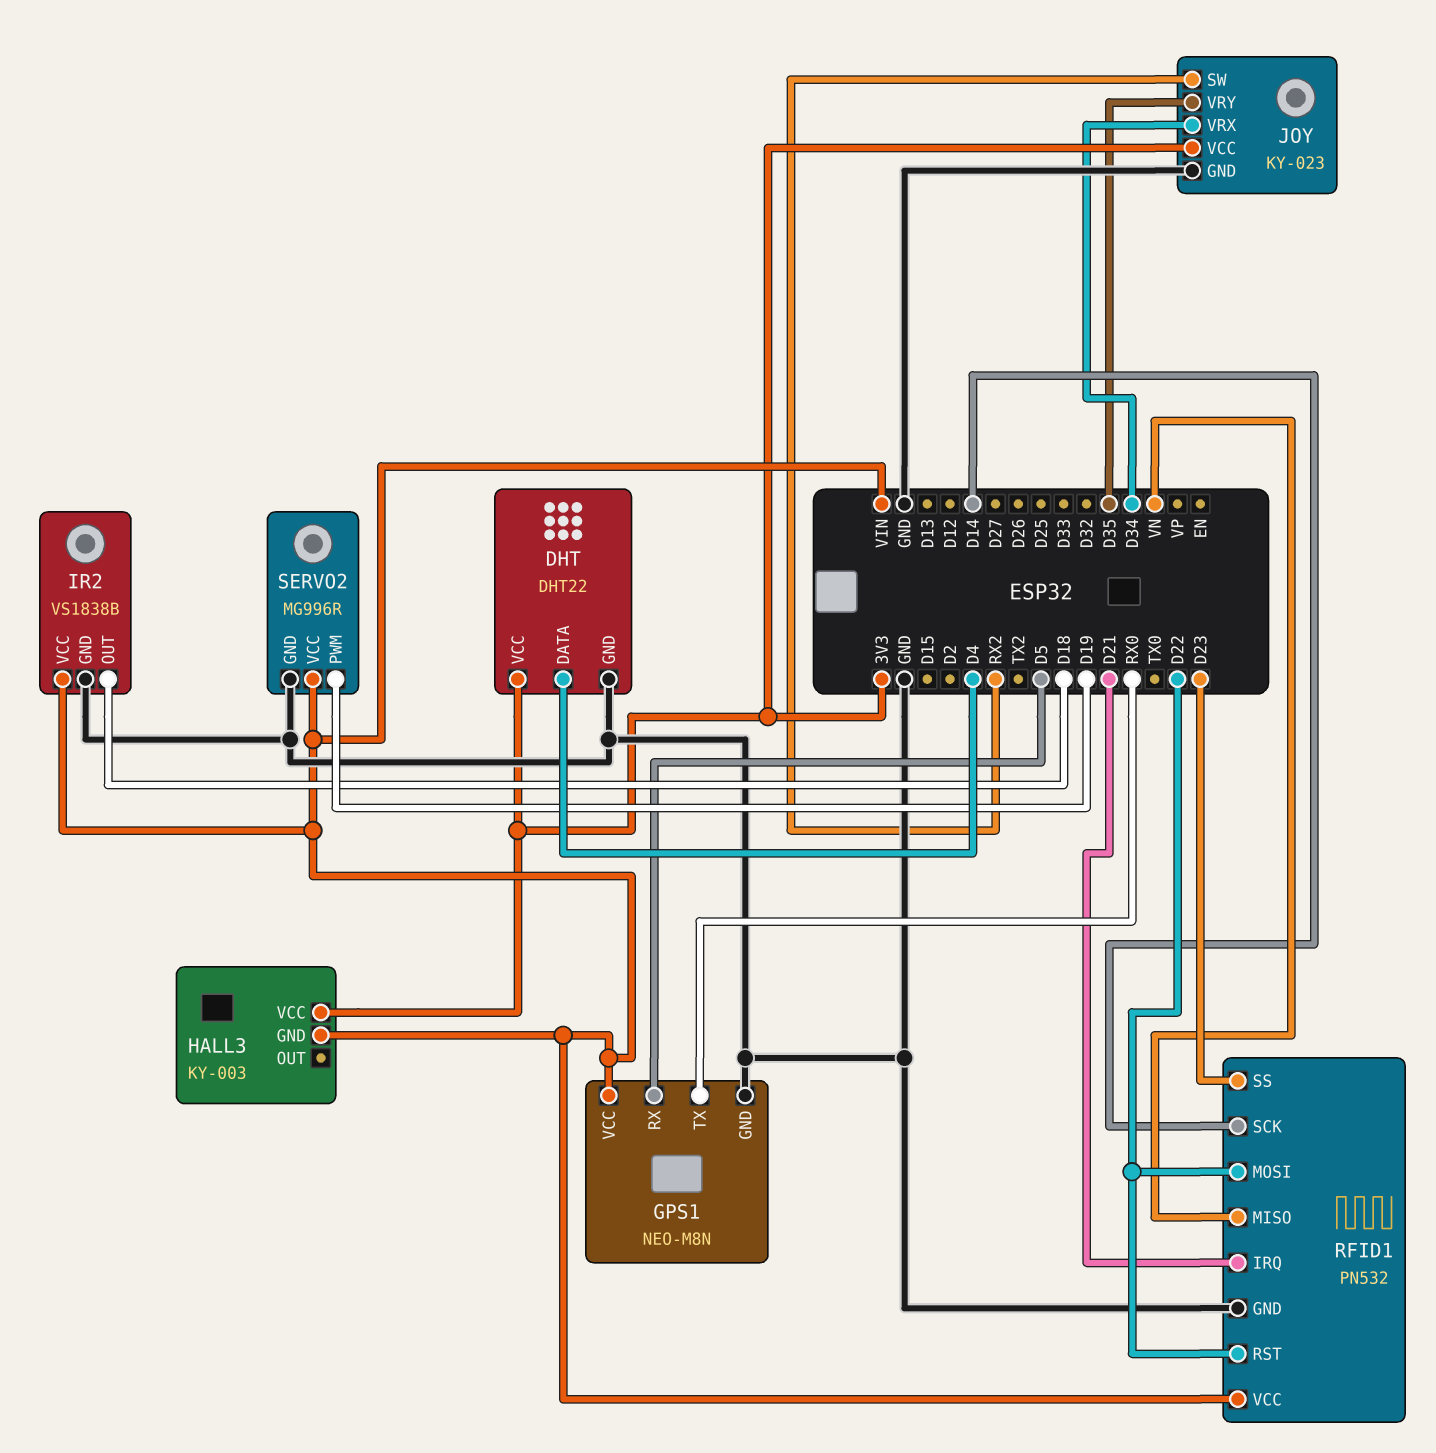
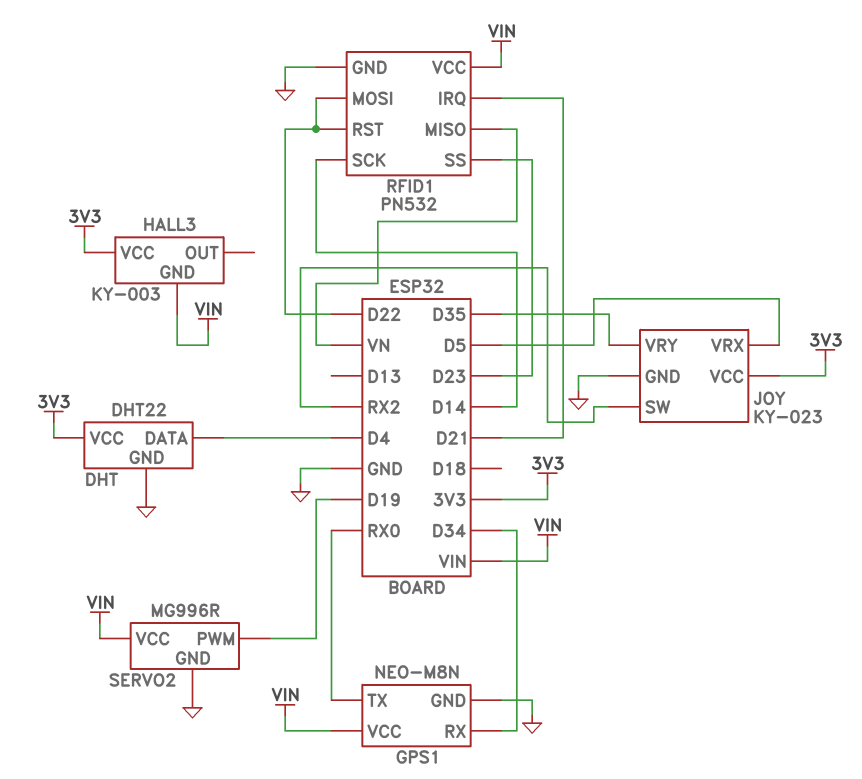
GPS1 pin RX: D5 -> D34
IR2: VS1838B -> none
IR2 pin GND: GND -> none
IR2 pin OUT: D18 -> none
IR2 pin VCC: VIN -> none
JOY pin VRX: D34 -> D5

